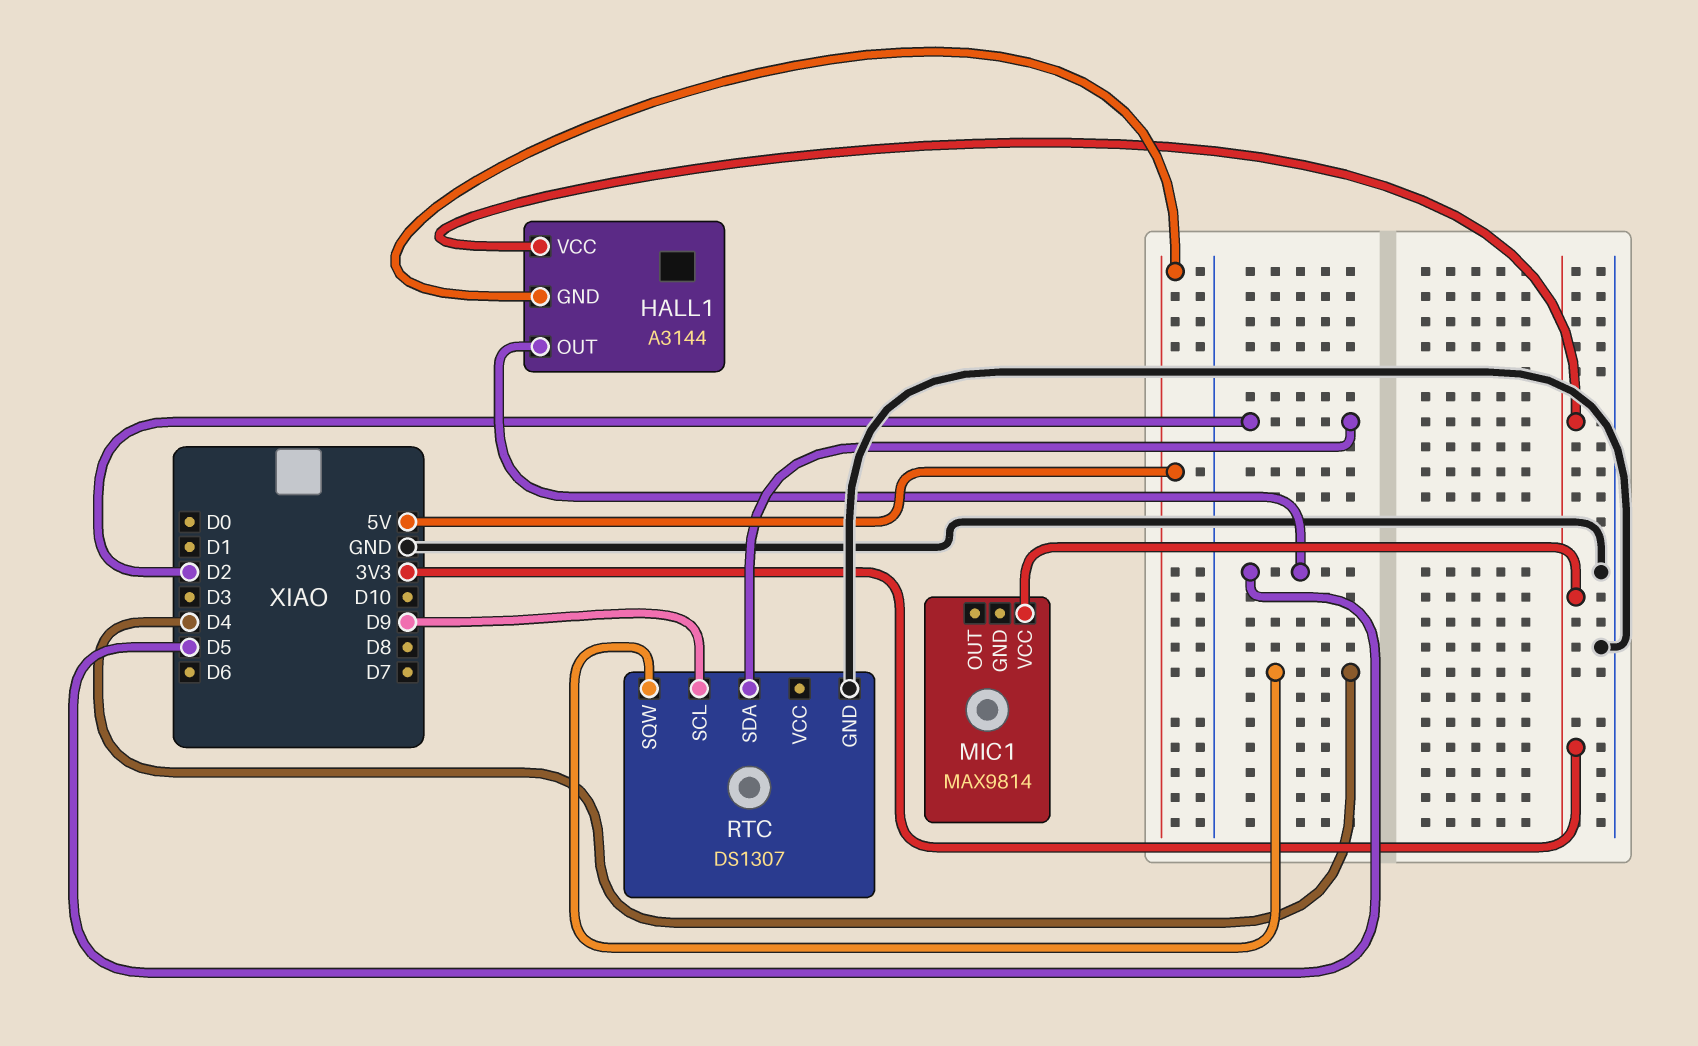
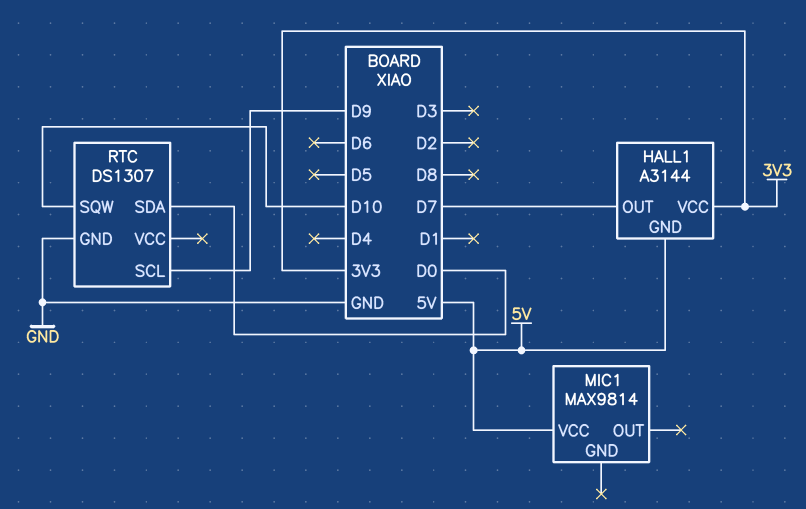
HALL1 pin OUT: D5 -> D7
MIC1 pin VCC: 3V3 -> 5V
RTC pin SDA: D2 -> D0
RTC pin SQW: D4 -> D10

